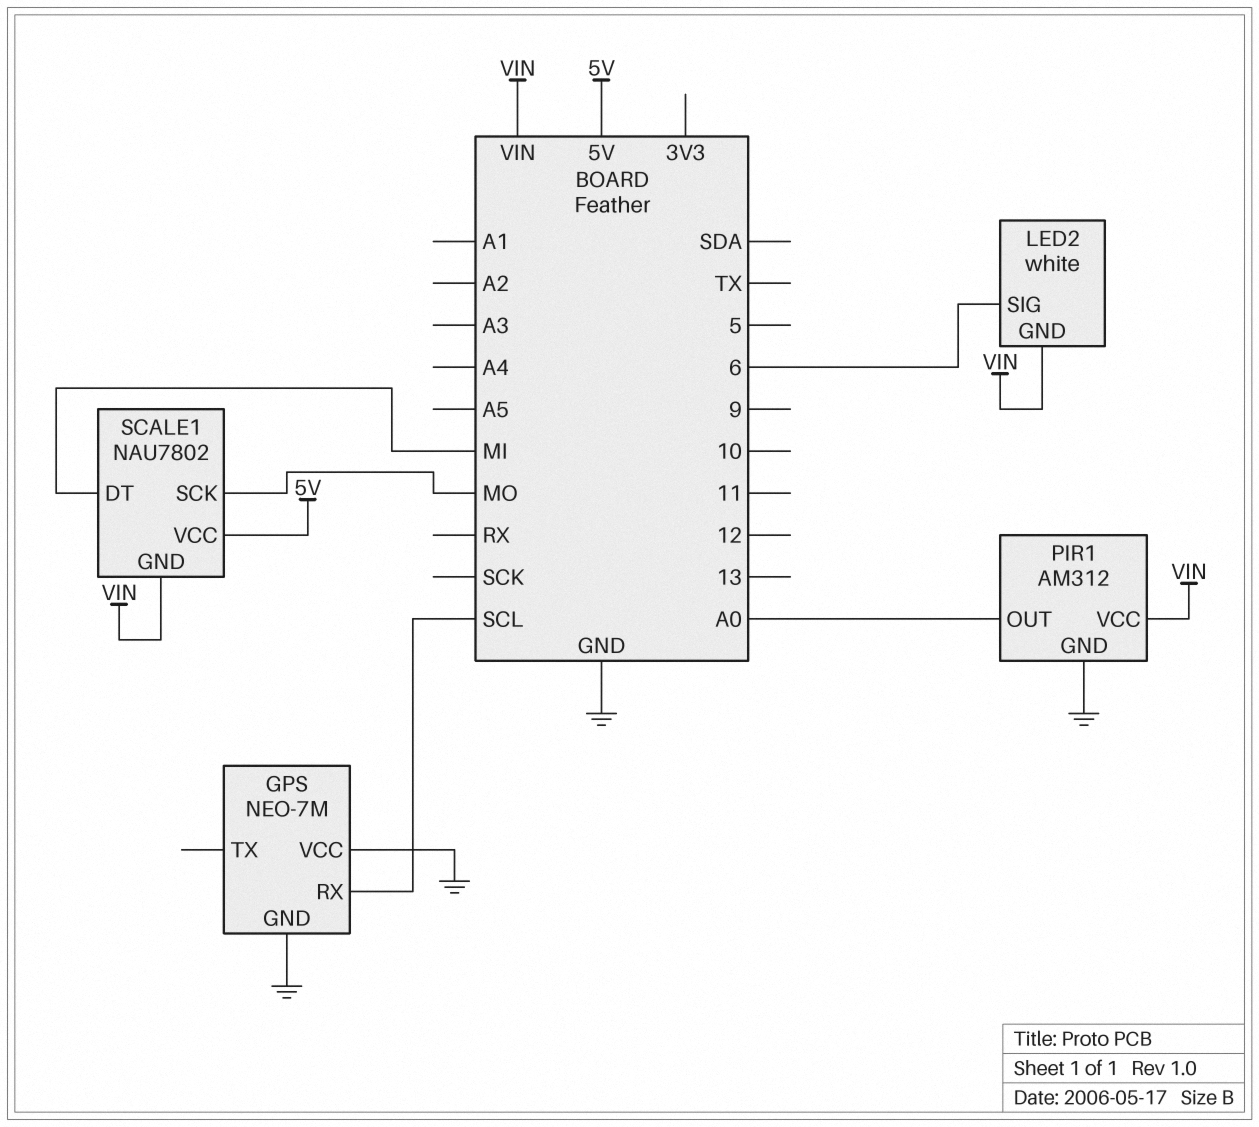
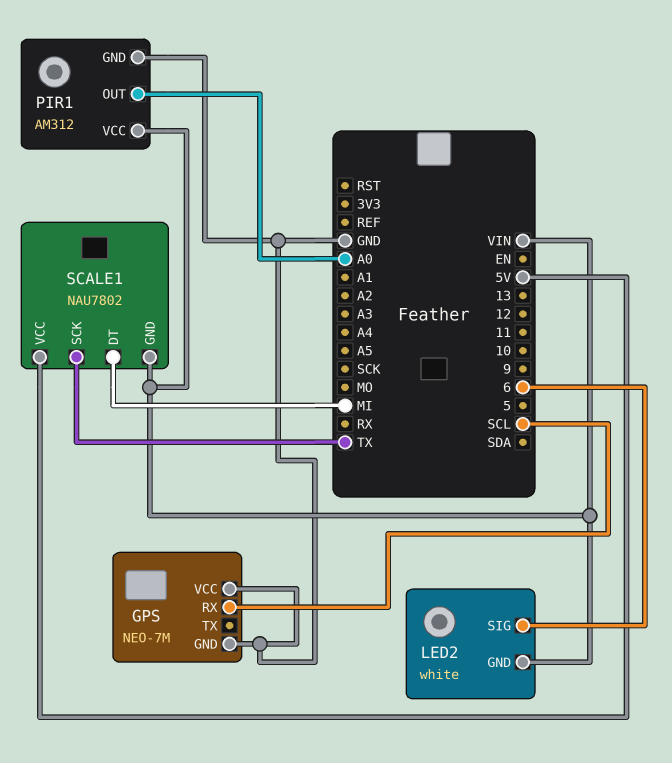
SCALE1 pin SCK: MO -> TX

